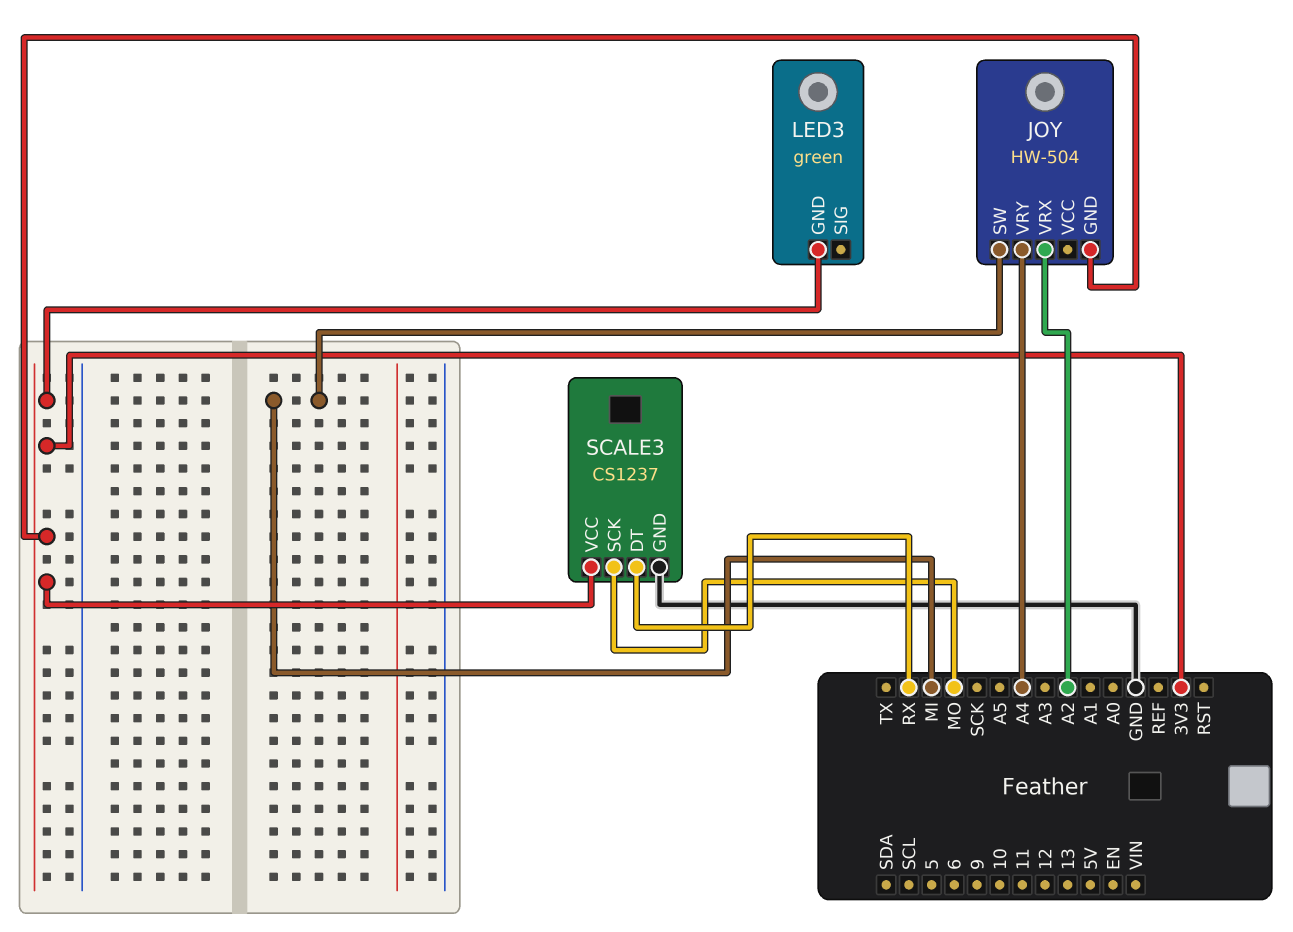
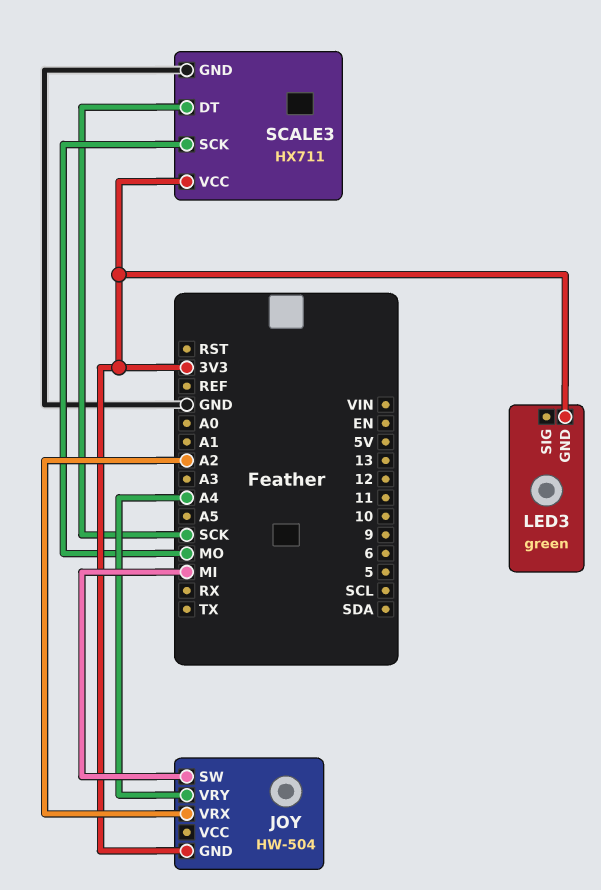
SCALE3: CS1237 -> HX711
SCALE3 pin DT: RX -> SCK

